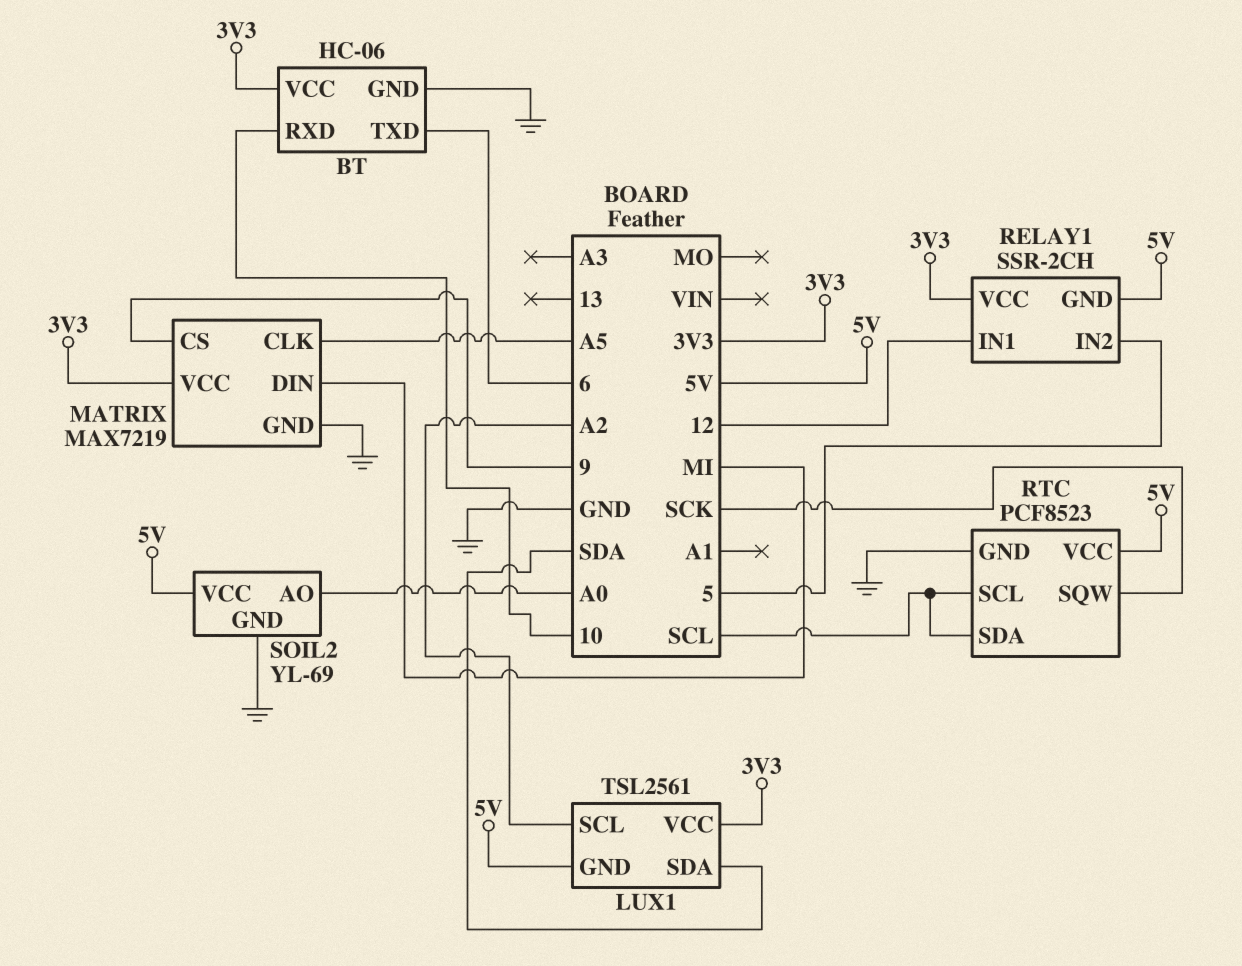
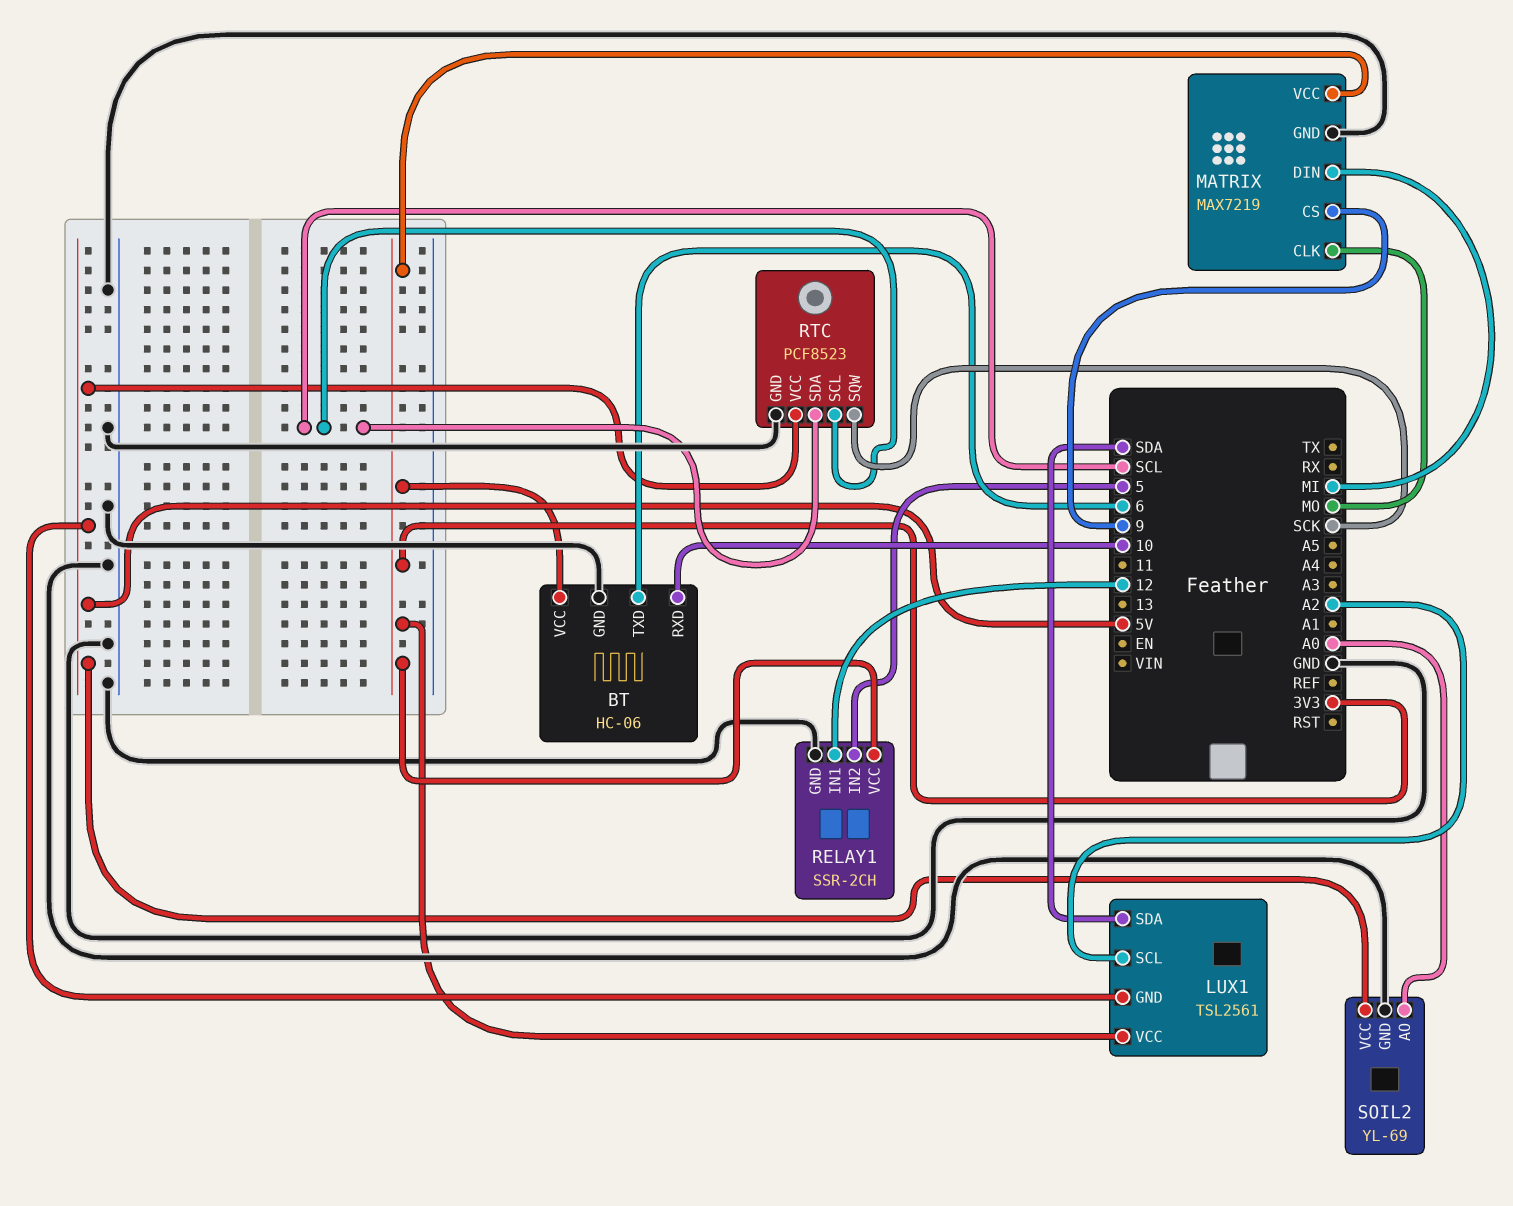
MATRIX pin CLK: A5 -> MO
RELAY1 pin GND: 5V -> GND

